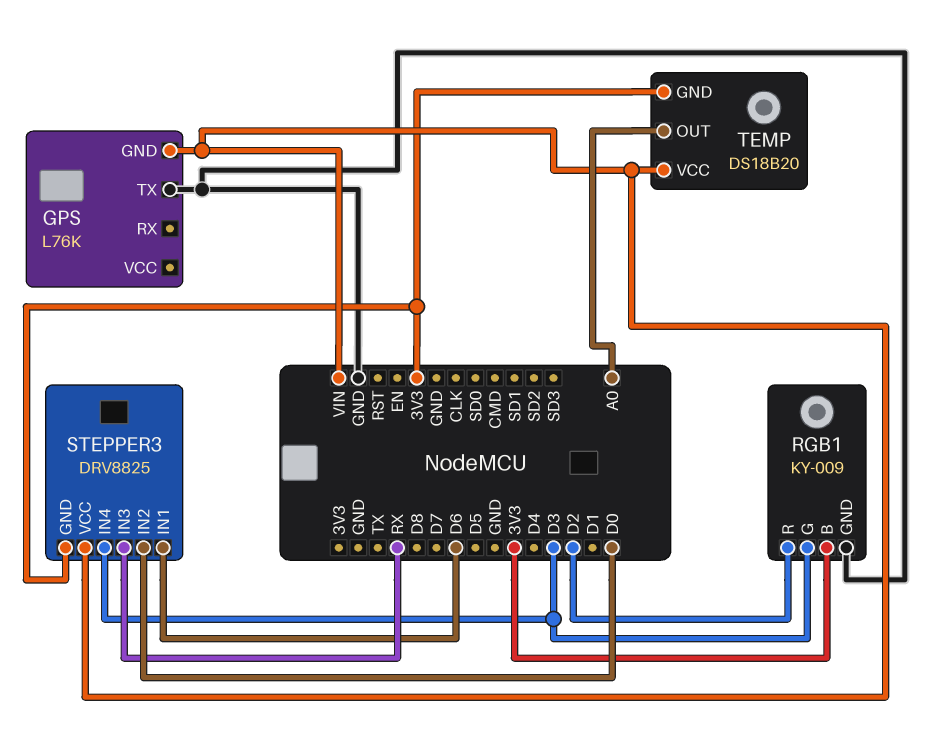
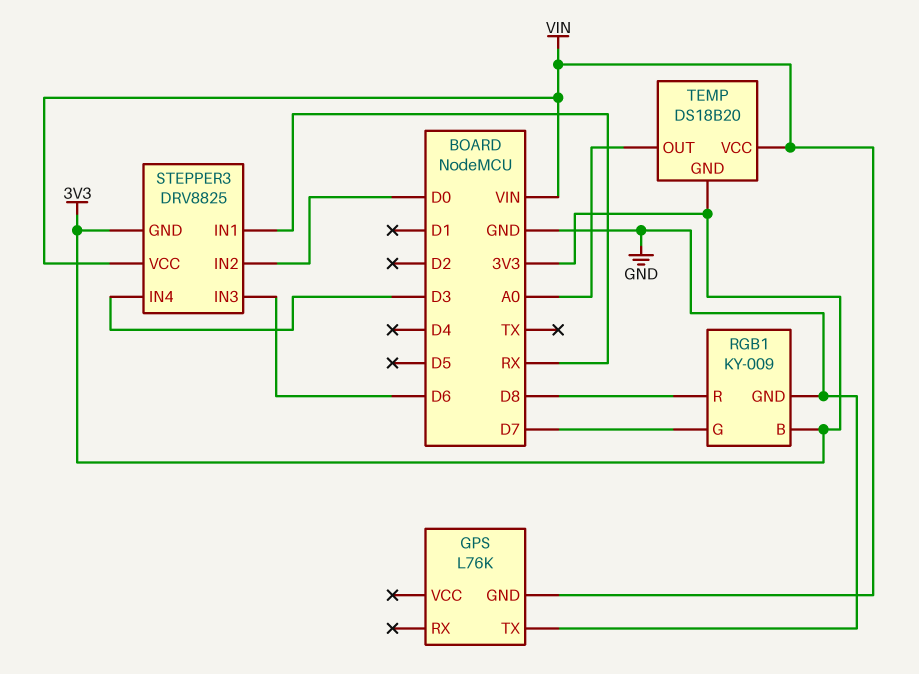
RGB1 pin G: D3 -> D7
RGB1 pin R: D2 -> D8
STEPPER3 pin IN1: D6 -> RX
STEPPER3 pin IN3: RX -> D6

